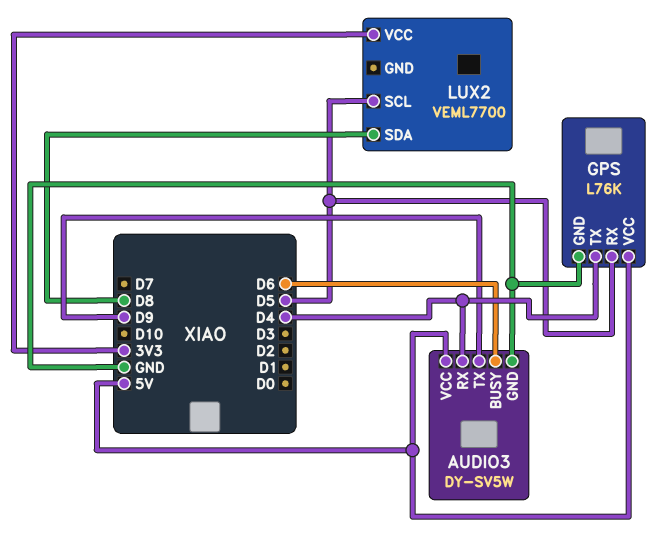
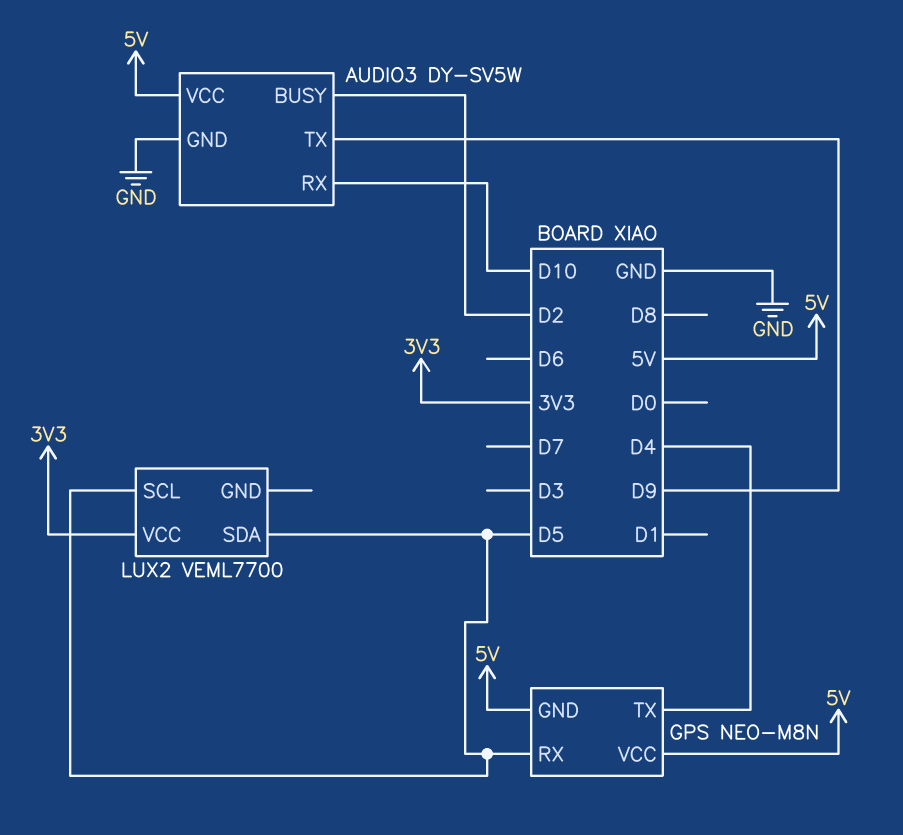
AUDIO3 pin BUSY: D6 -> D2
AUDIO3 pin RX: D4 -> D10
GPS: L76K -> NEO-M8N
GPS pin GND: GND -> 5V
LUX2 pin SDA: D8 -> D5

